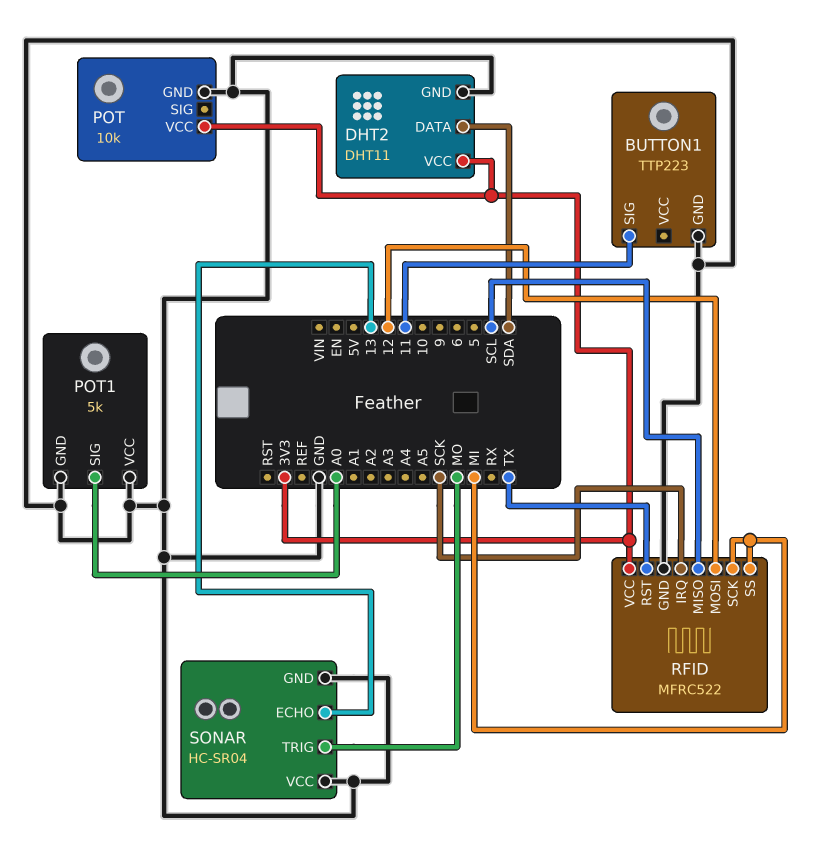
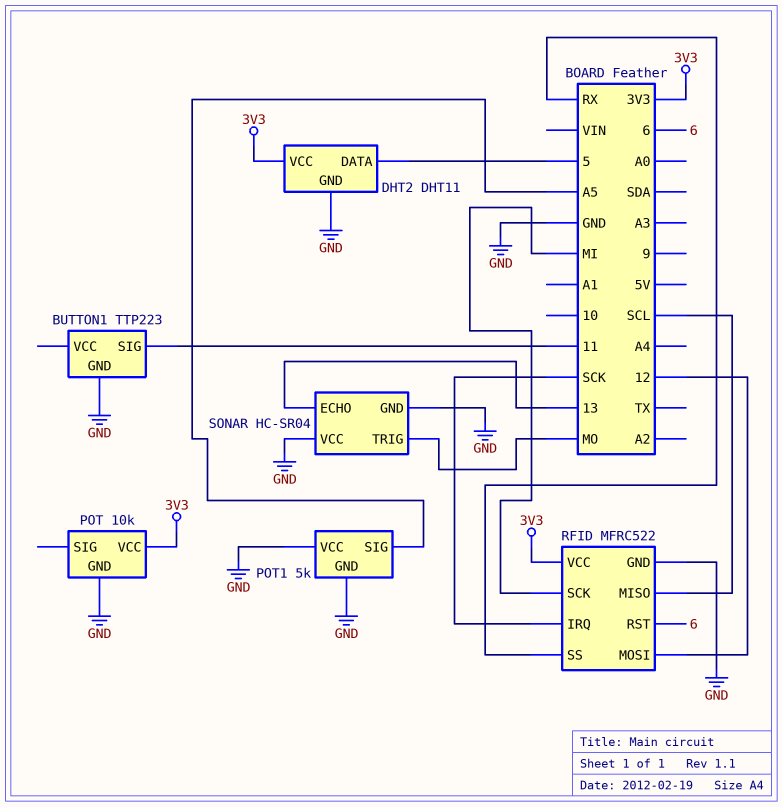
DHT2 pin DATA: SDA -> 5
POT1 pin SIG: A0 -> A5
RFID pin RST: TX -> 6
RFID pin SS: MI -> RX

